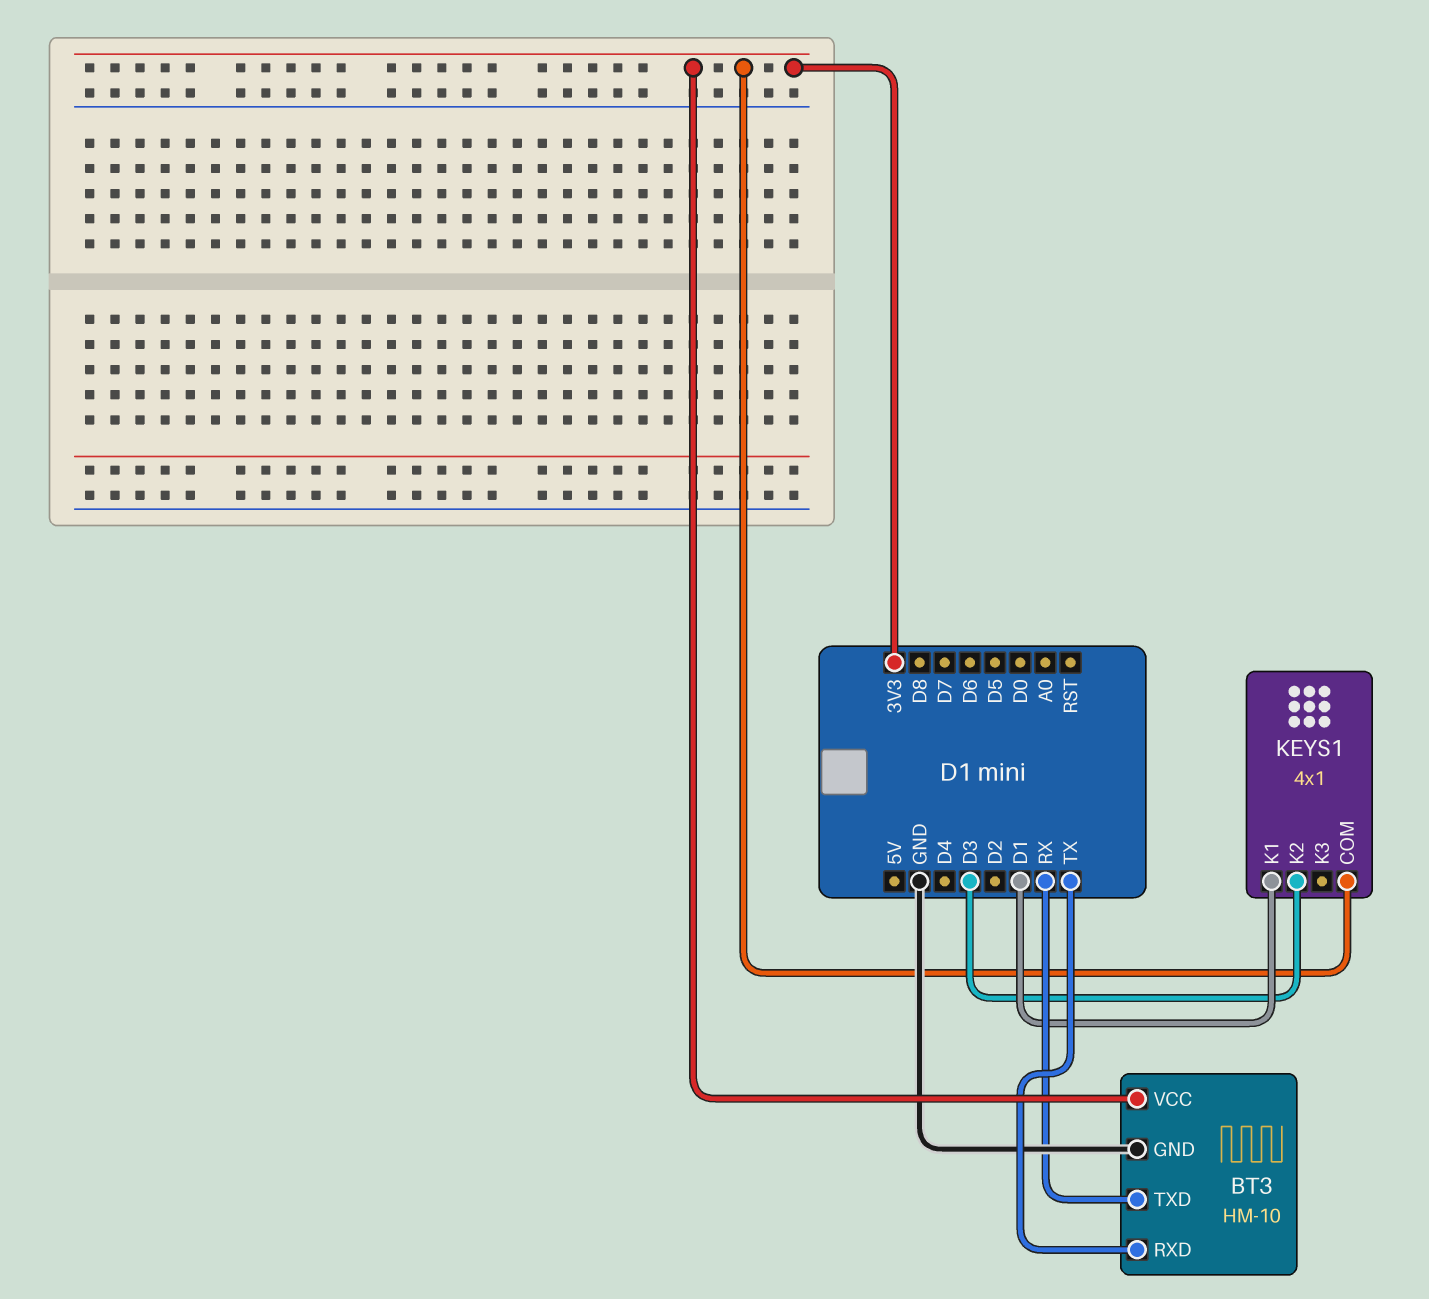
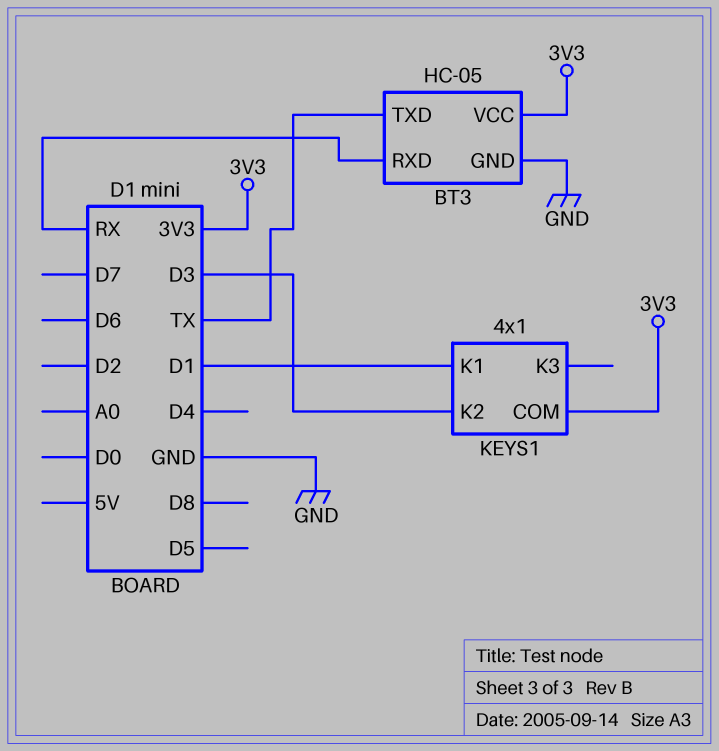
BT3: HM-10 -> HC-05
BT3 pin RXD: TX -> RX
BT3 pin TXD: RX -> TX

